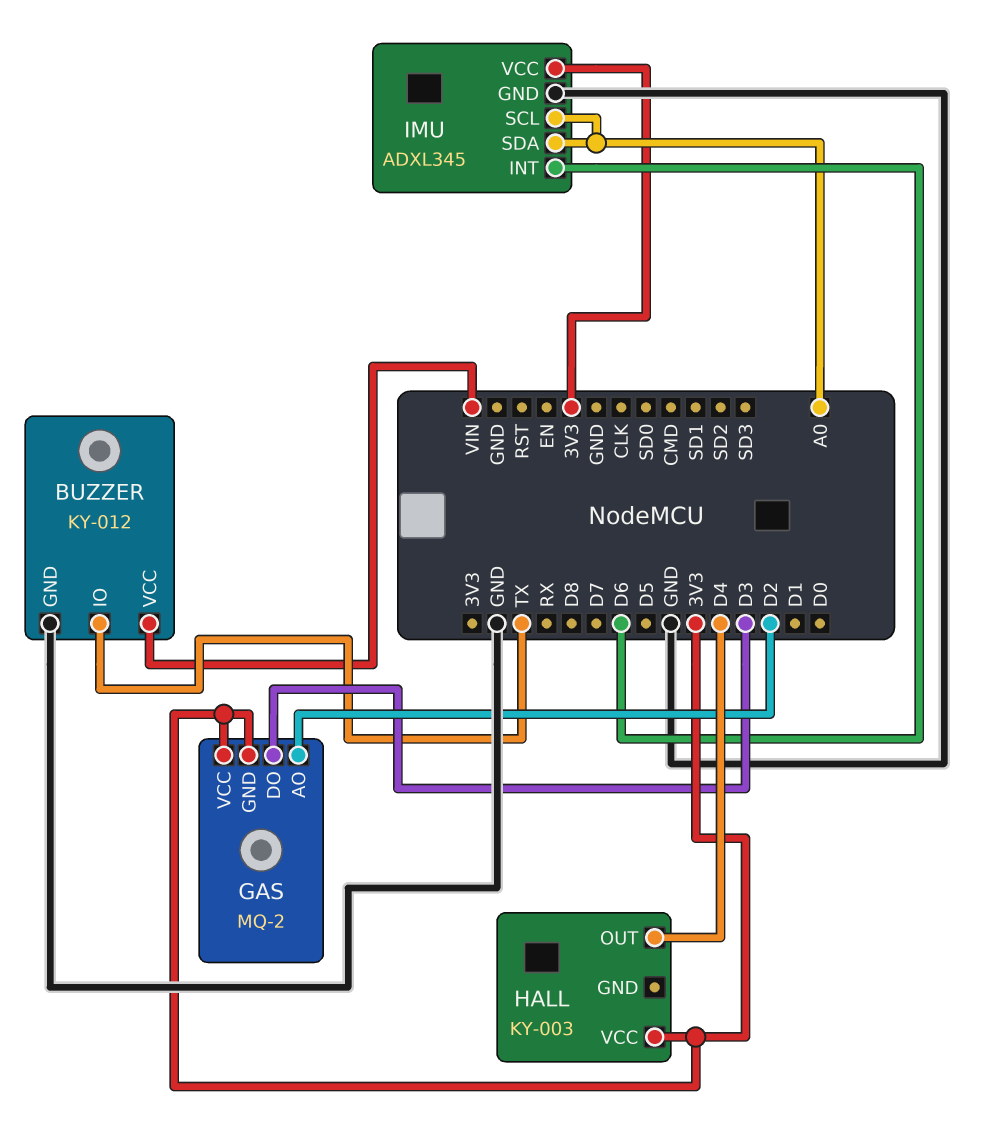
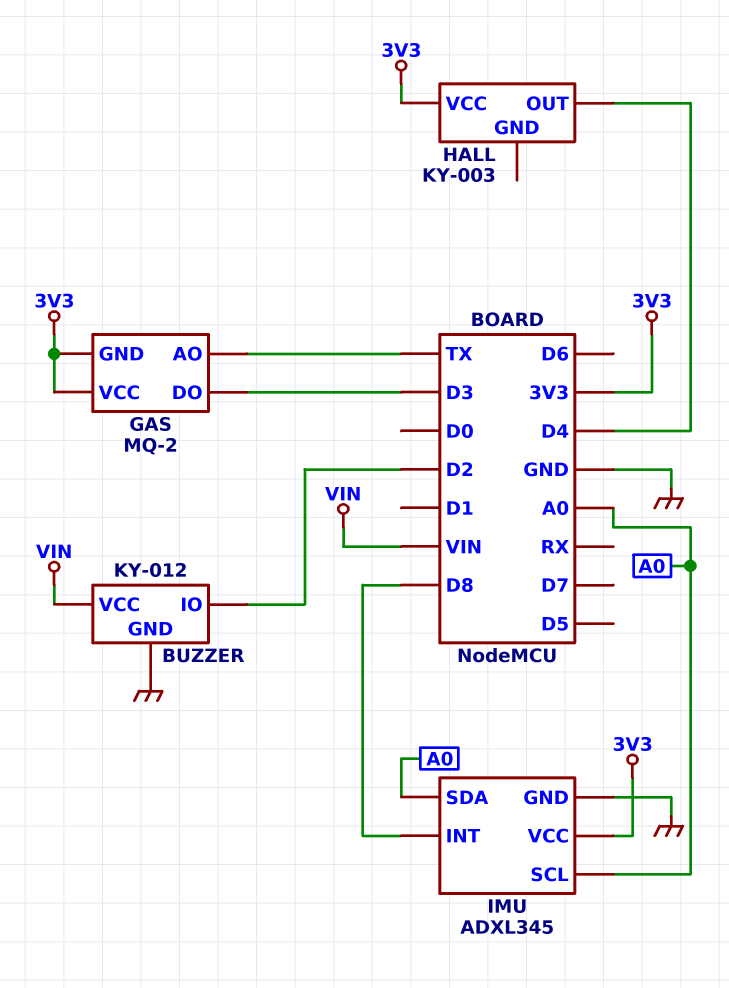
BUZZER pin IO: TX -> D2
GAS pin AO: D2 -> TX
IMU pin INT: D6 -> D8

